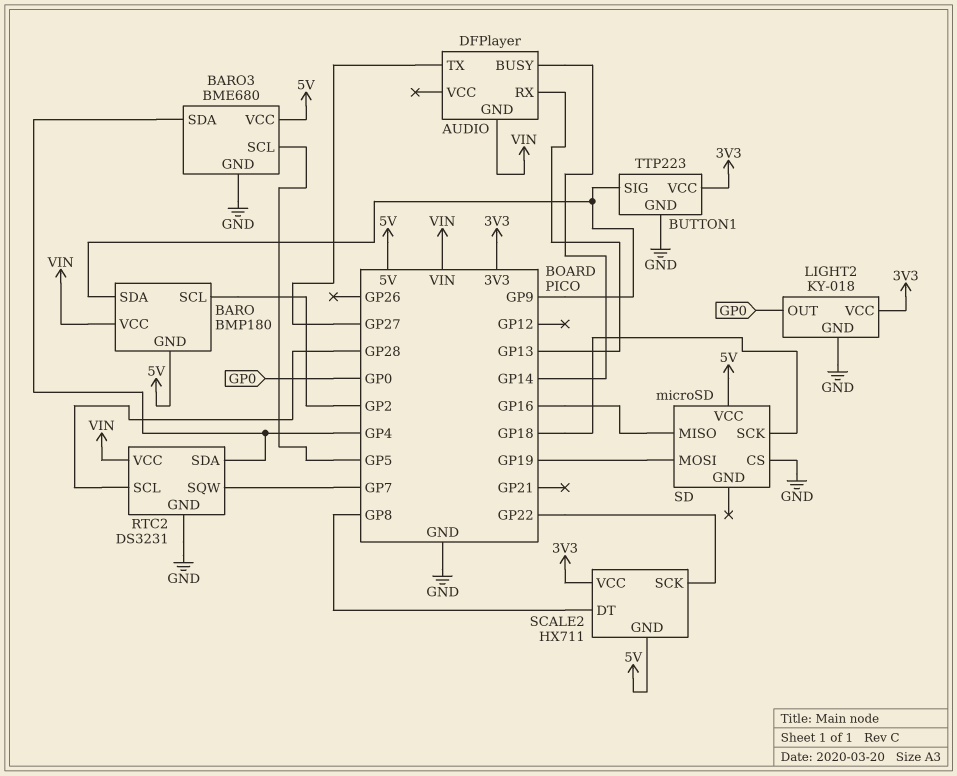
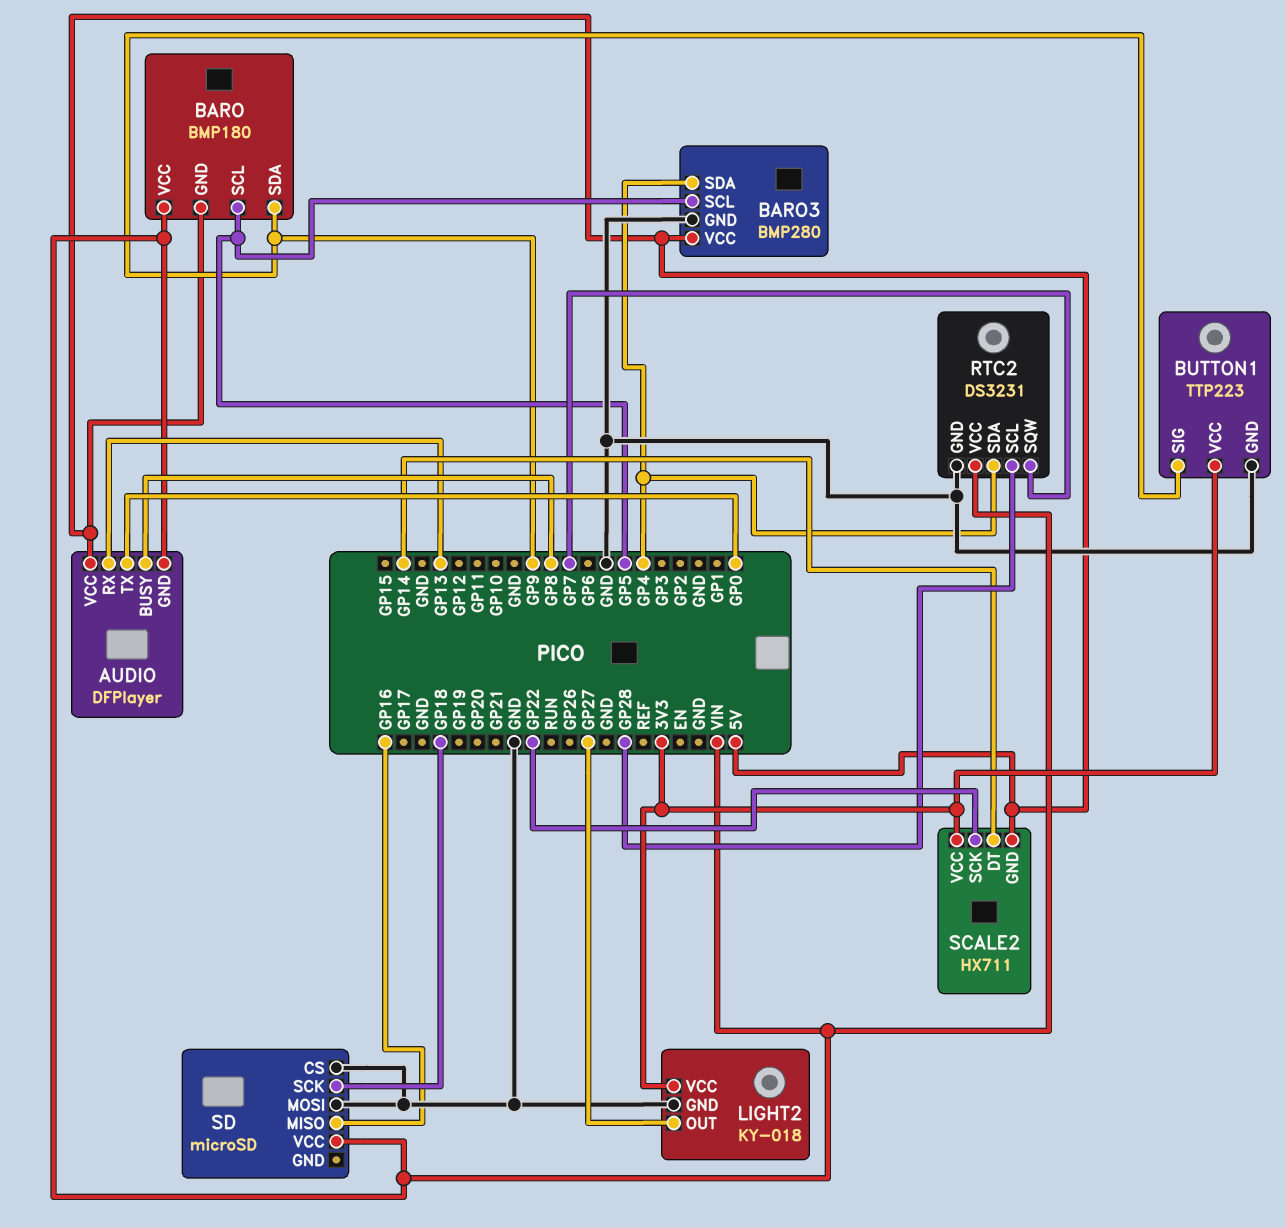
AUDIO pin BUSY: GP14 -> GP8
AUDIO pin TX: GP27 -> GP0
AUDIO pin VCC: none -> 5V
BARO pin SCL: GP2 -> GP5
BARO3: BME680 -> BMP280
LIGHT2 pin OUT: GP0 -> GP27
SCALE2 pin DT: GP8 -> GP14
SD pin MOSI: GP19 -> GND
SD pin VCC: 5V -> VIN

